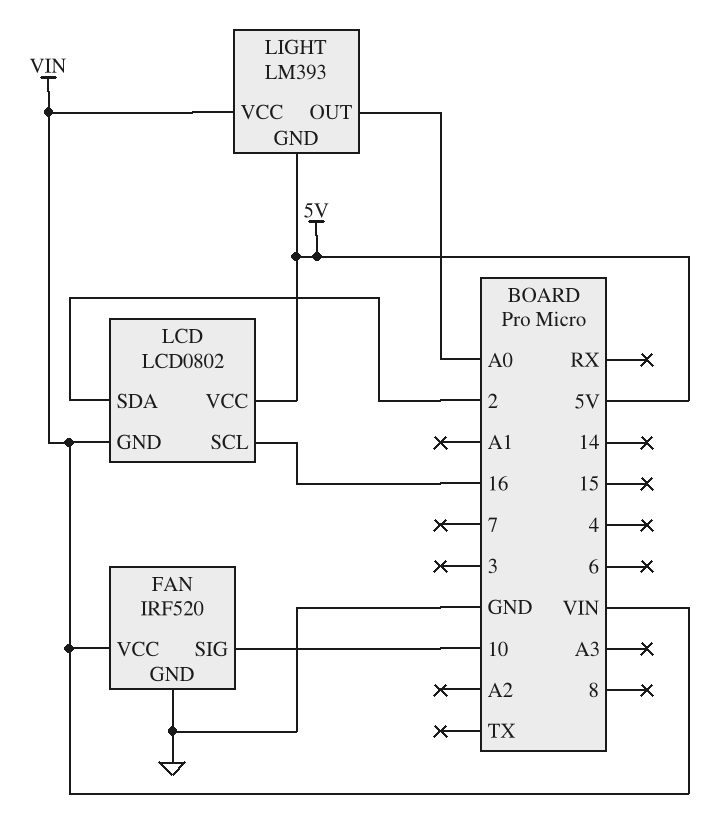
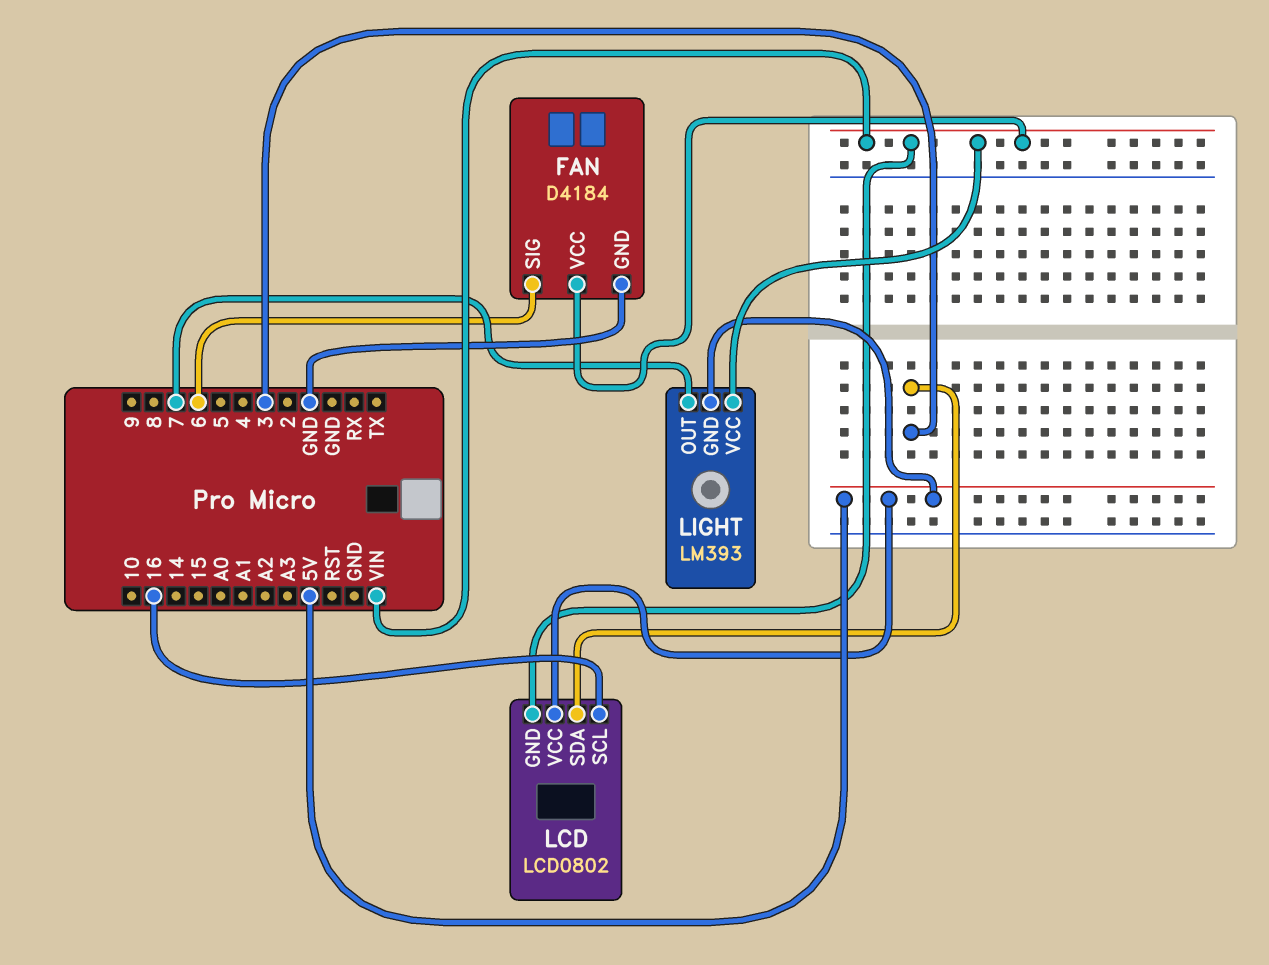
FAN: IRF520 -> D4184
FAN pin SIG: 10 -> 6
LCD pin SDA: 2 -> 3
LIGHT pin OUT: A0 -> 7

